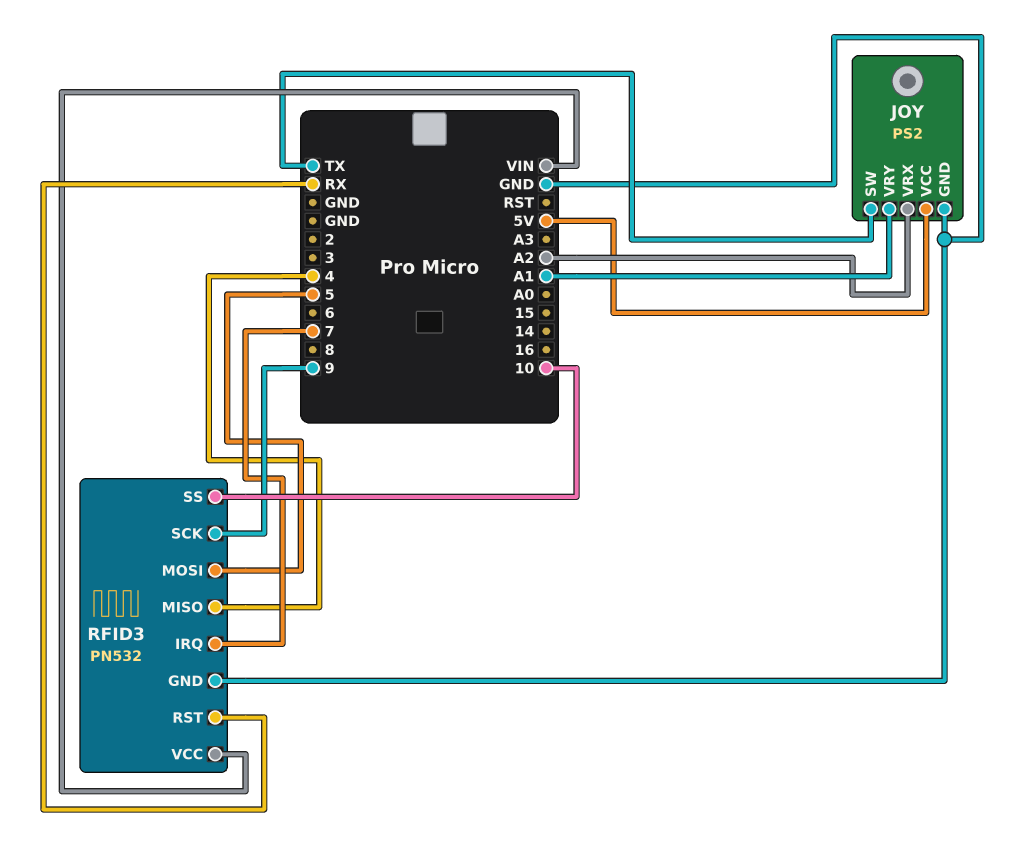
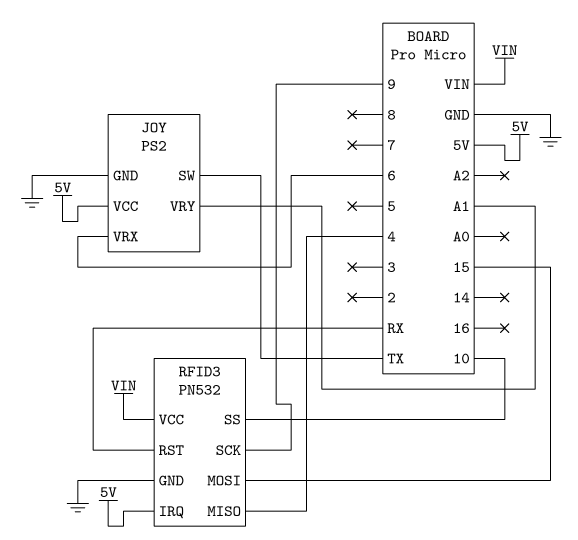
JOY pin VRX: A2 -> 6
RFID3 pin IRQ: 7 -> 5V
RFID3 pin MOSI: 5 -> 15

